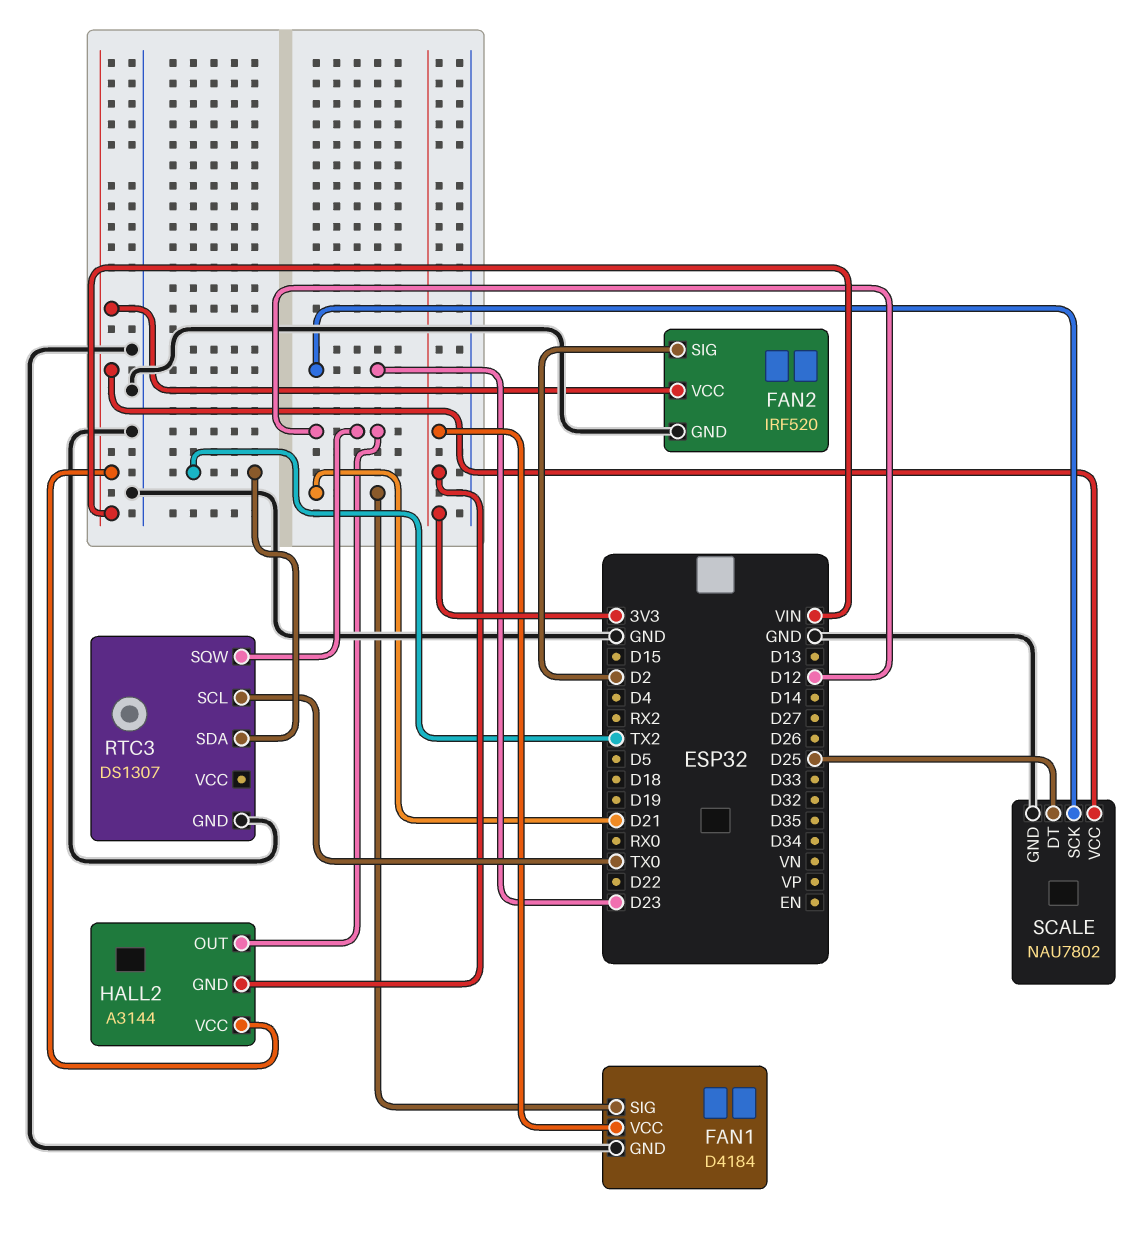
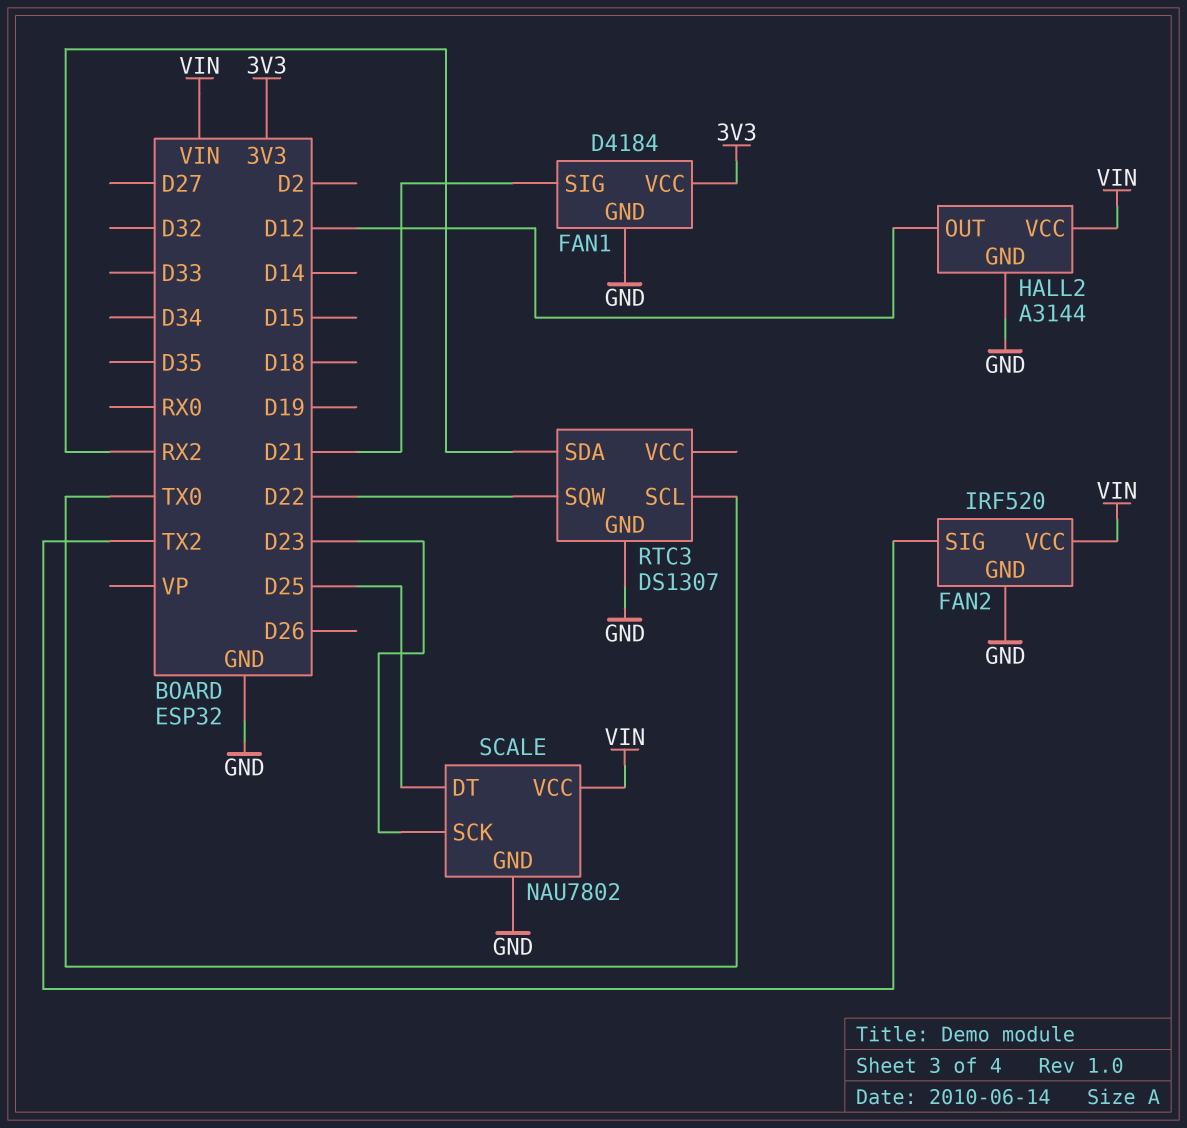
FAN2 pin SIG: D2 -> TX2
HALL2 pin GND: 3V3 -> GND
RTC3 pin SDA: TX2 -> RX2
RTC3 pin SQW: D12 -> D22

